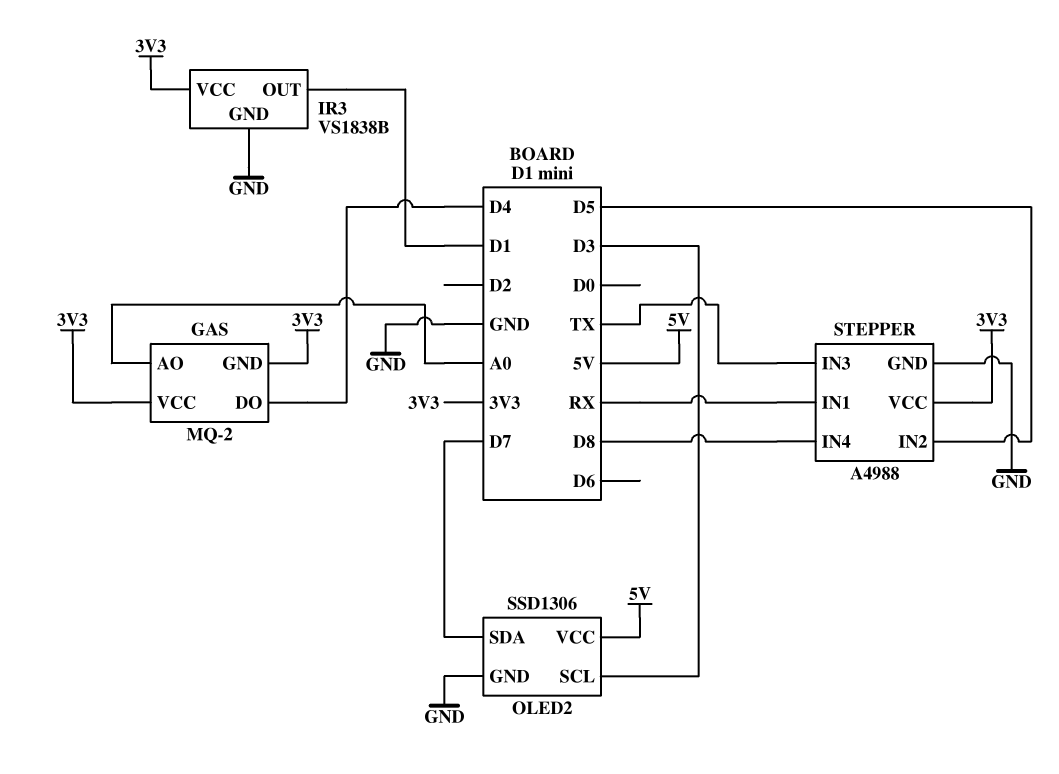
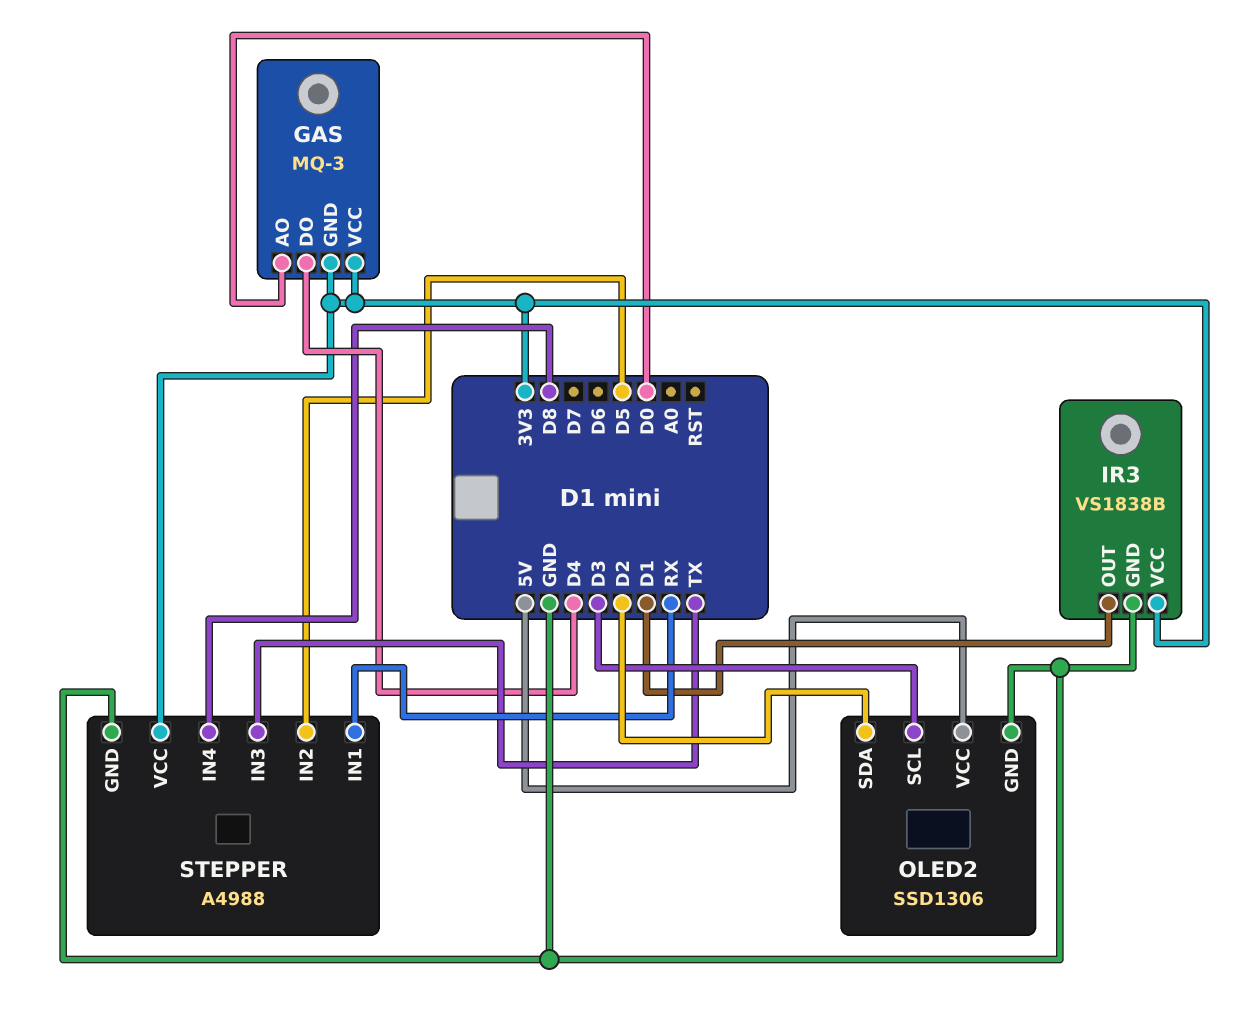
GAS: MQ-2 -> MQ-3
GAS pin AO: A0 -> D0
OLED2 pin SDA: D7 -> D2

